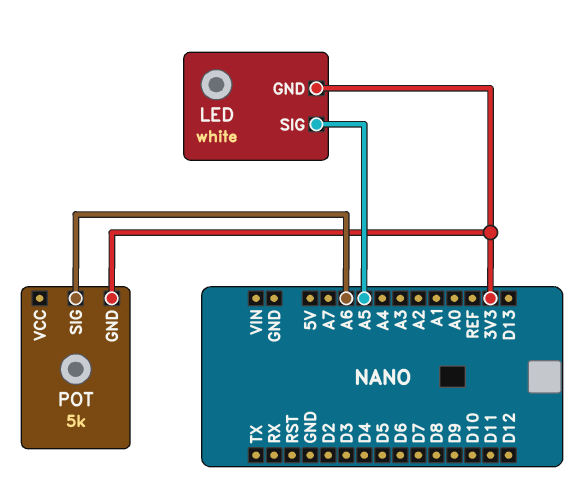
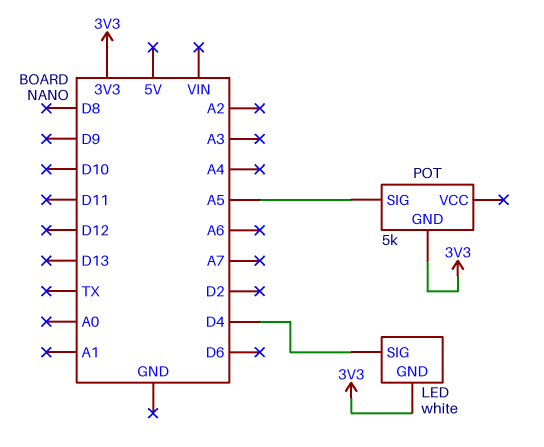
LED pin SIG: A5 -> D4
POT pin SIG: A6 -> A5

